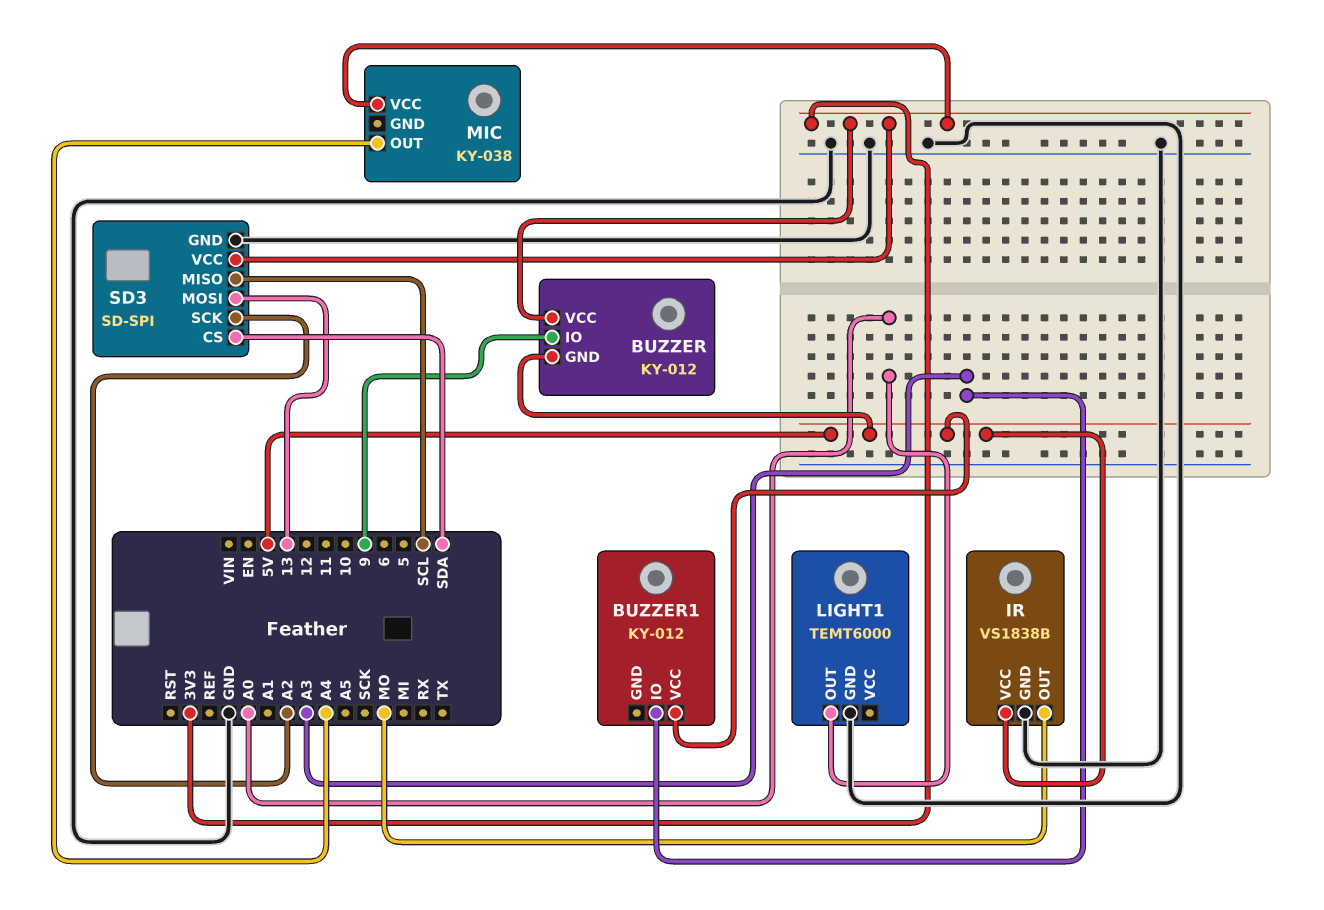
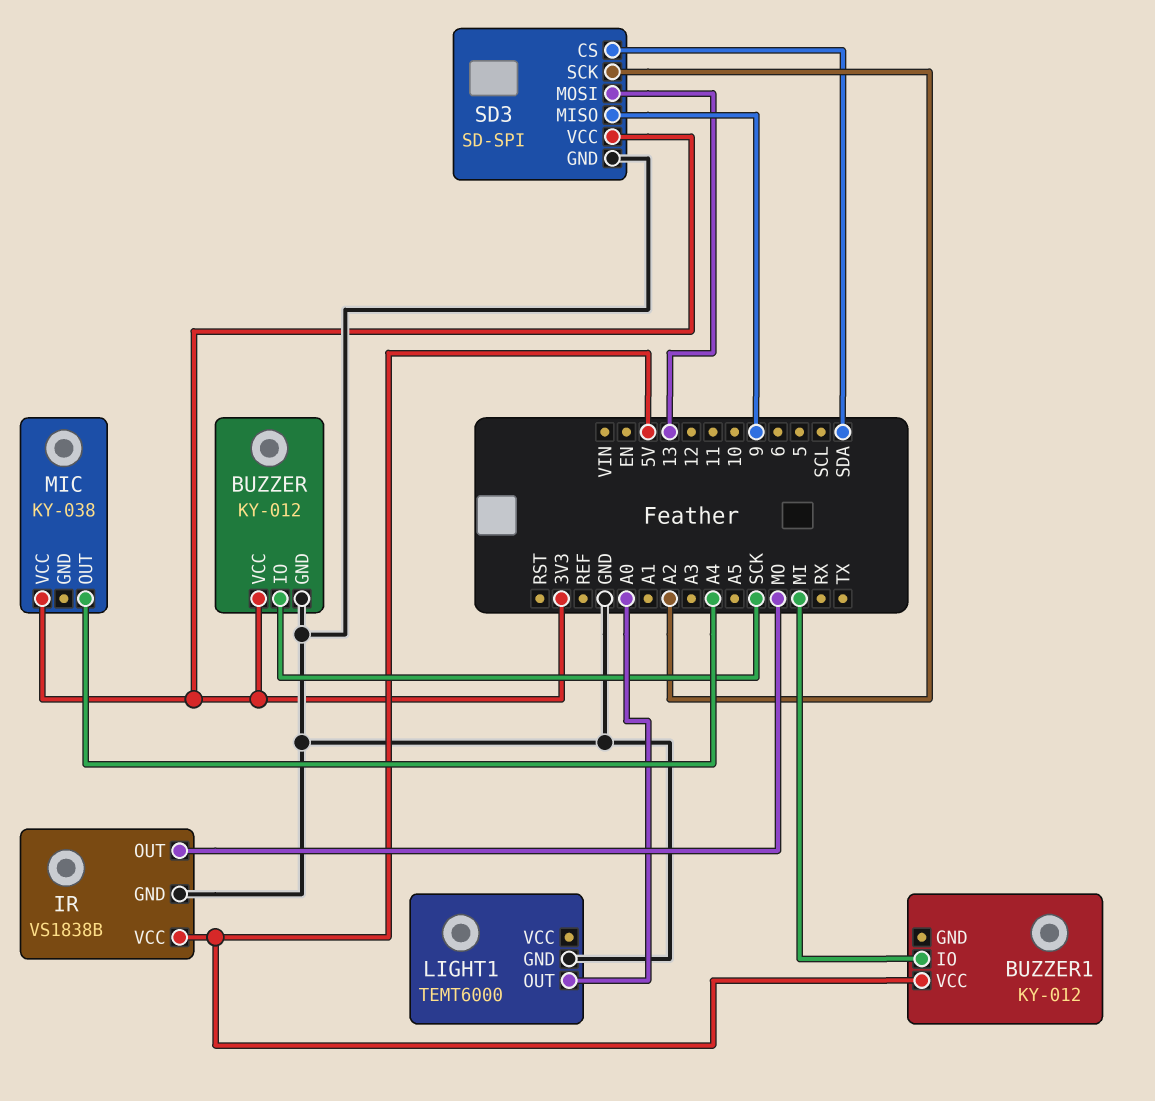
BUZZER pin GND: 5V -> GND
BUZZER pin IO: 9 -> SCK
BUZZER1 pin IO: A3 -> MI
SD3 pin MISO: SCL -> 9

